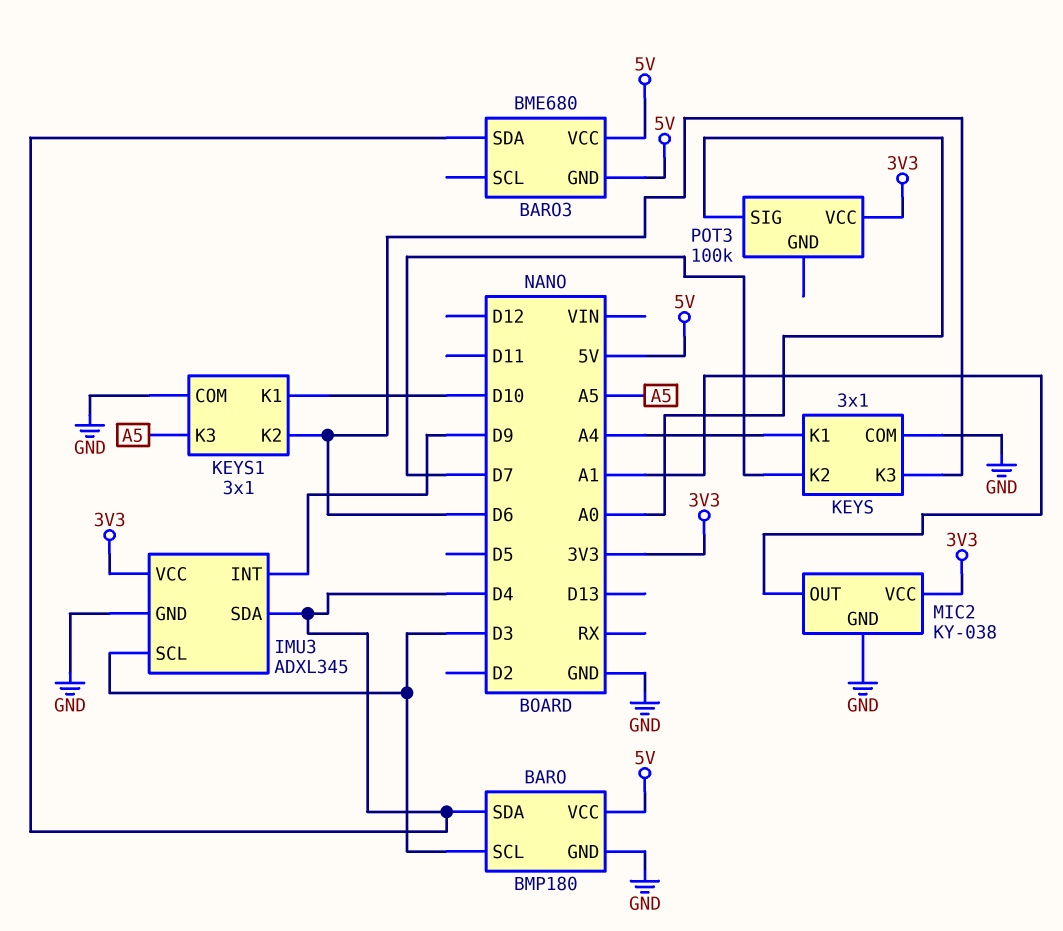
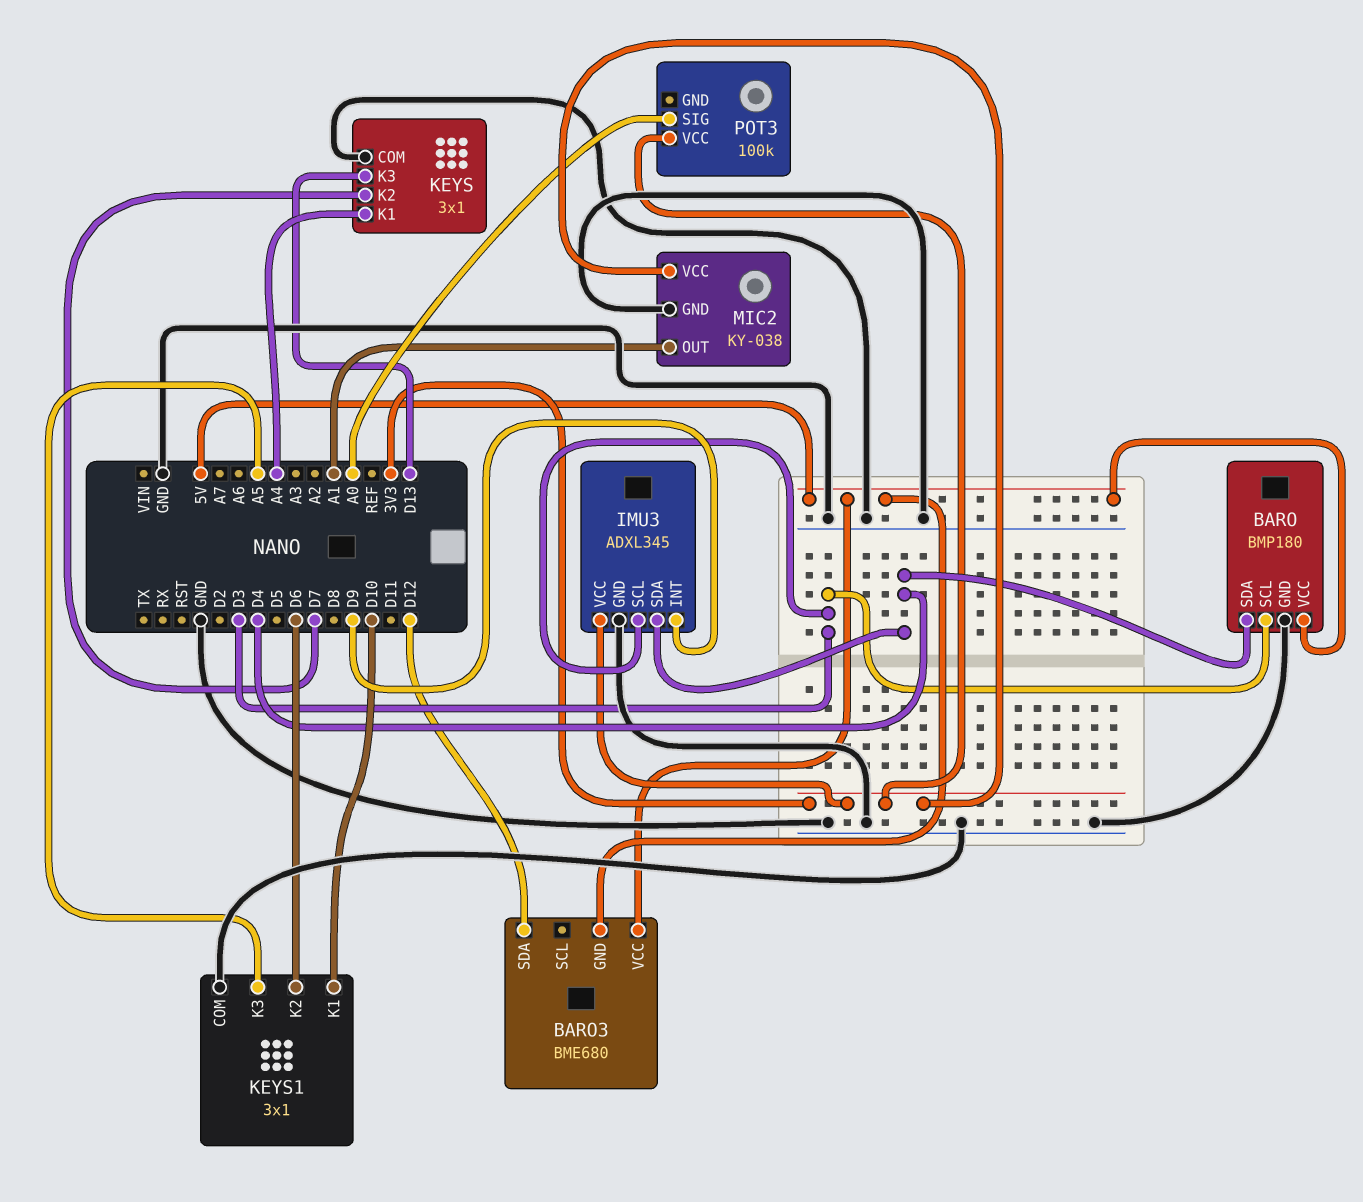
BARO3 pin SDA: D4 -> D12
KEYS pin K3: D6 -> D13

